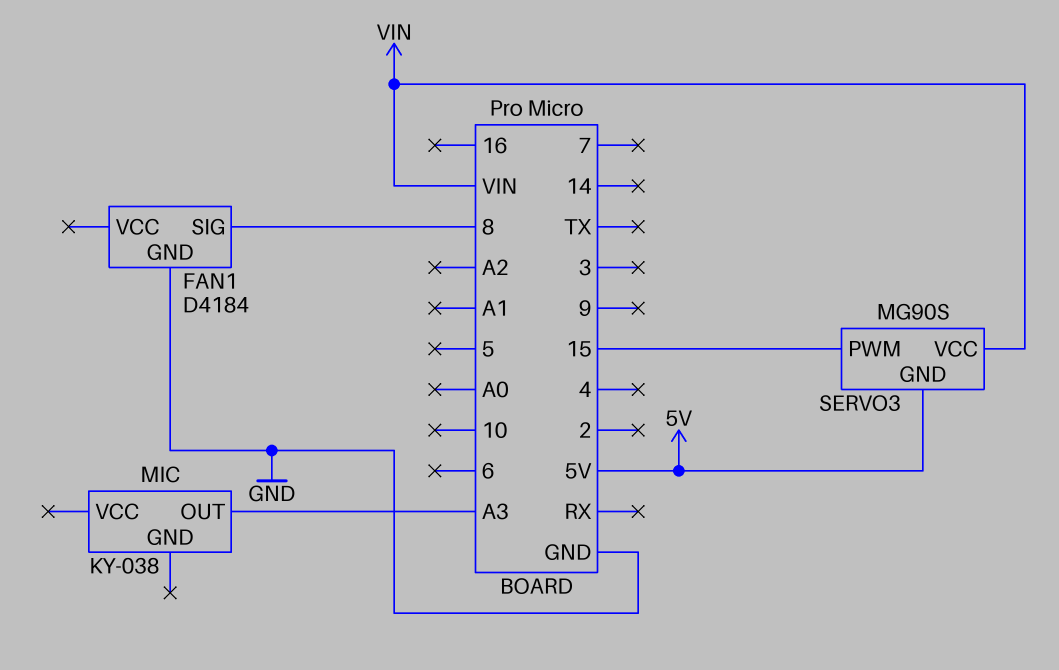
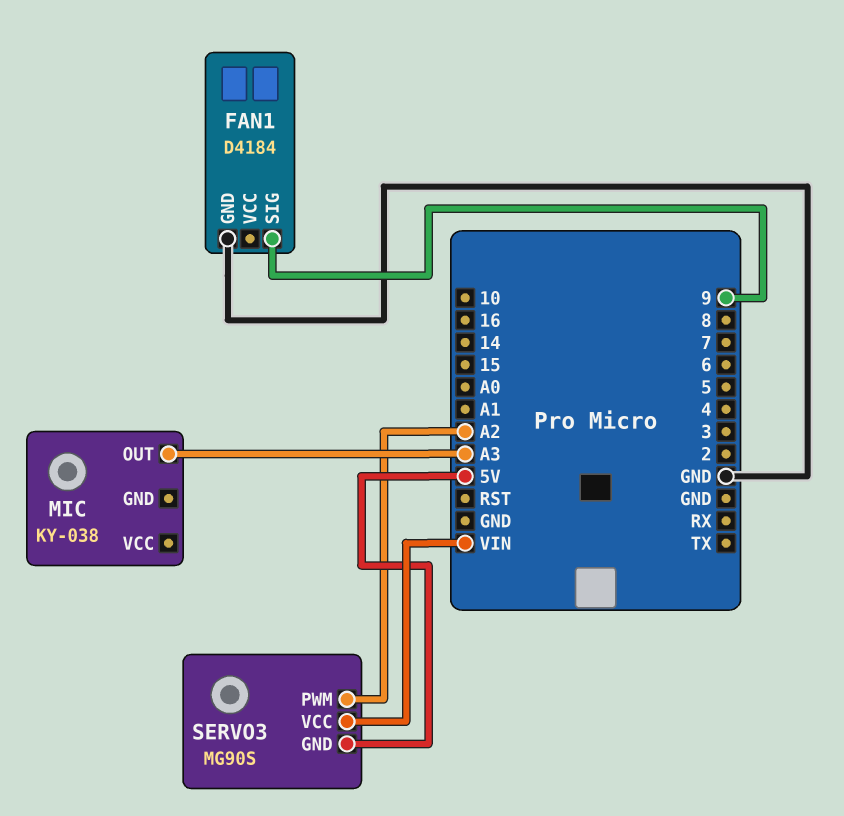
FAN1 pin SIG: 8 -> 9
SERVO3 pin PWM: 15 -> A2

